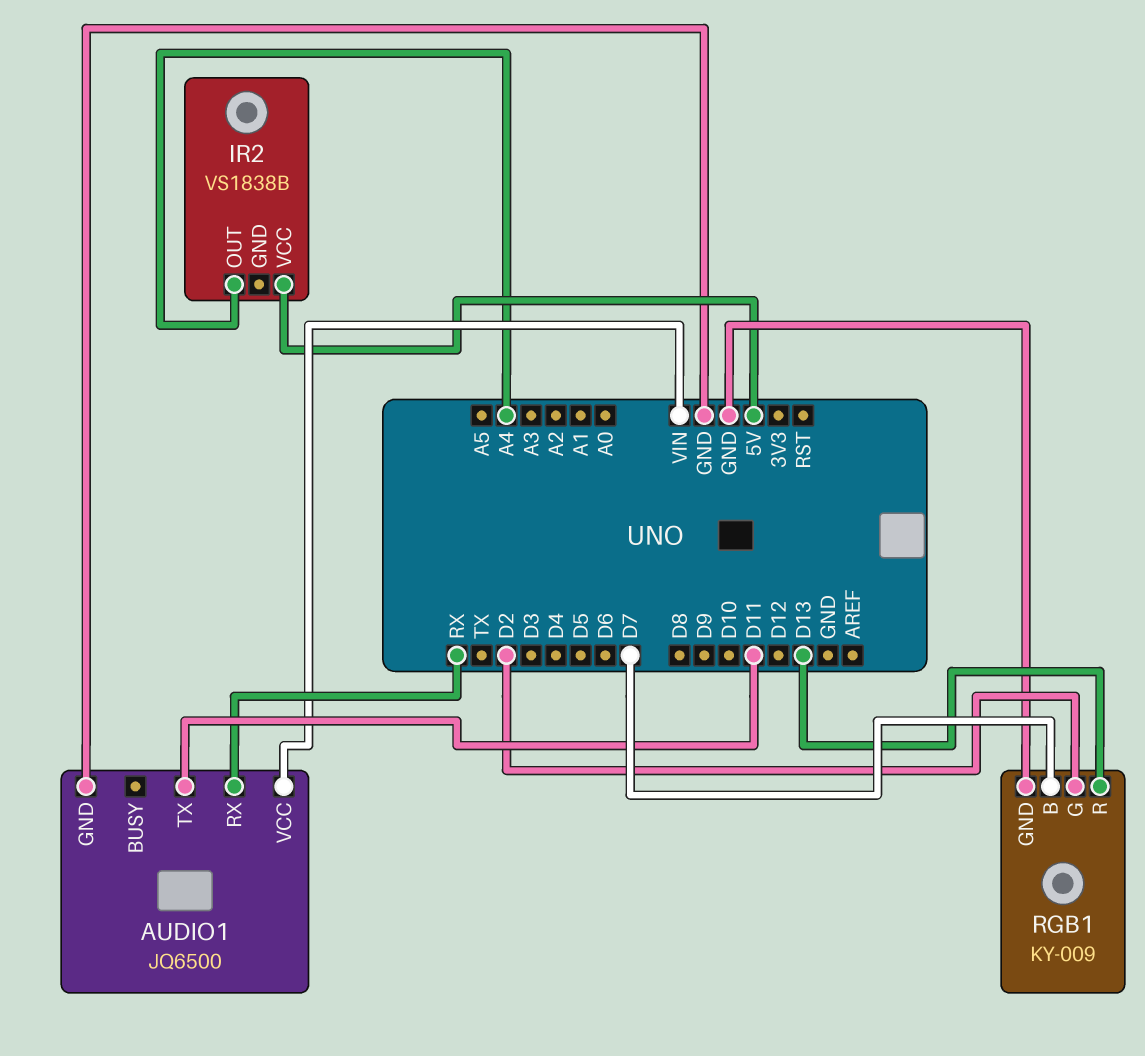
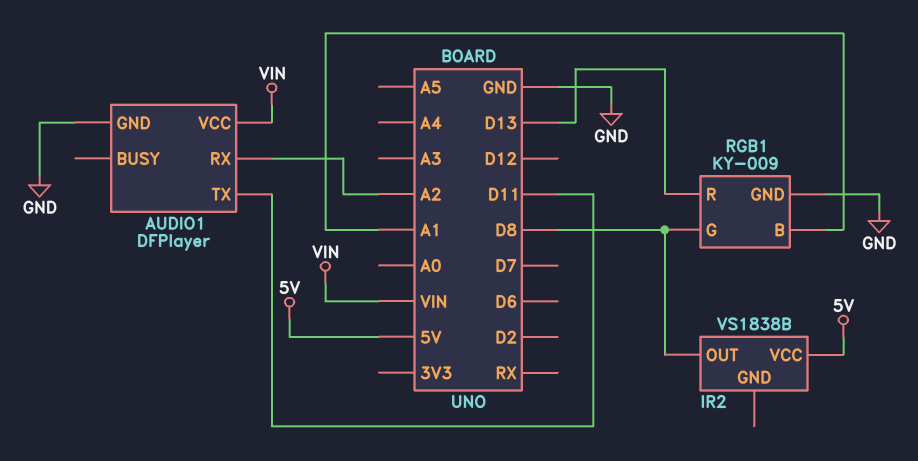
AUDIO1: JQ6500 -> DFPlayer
AUDIO1 pin RX: RX -> A2
IR2 pin OUT: A4 -> D8
RGB1 pin B: D7 -> A1
RGB1 pin G: D2 -> D8

